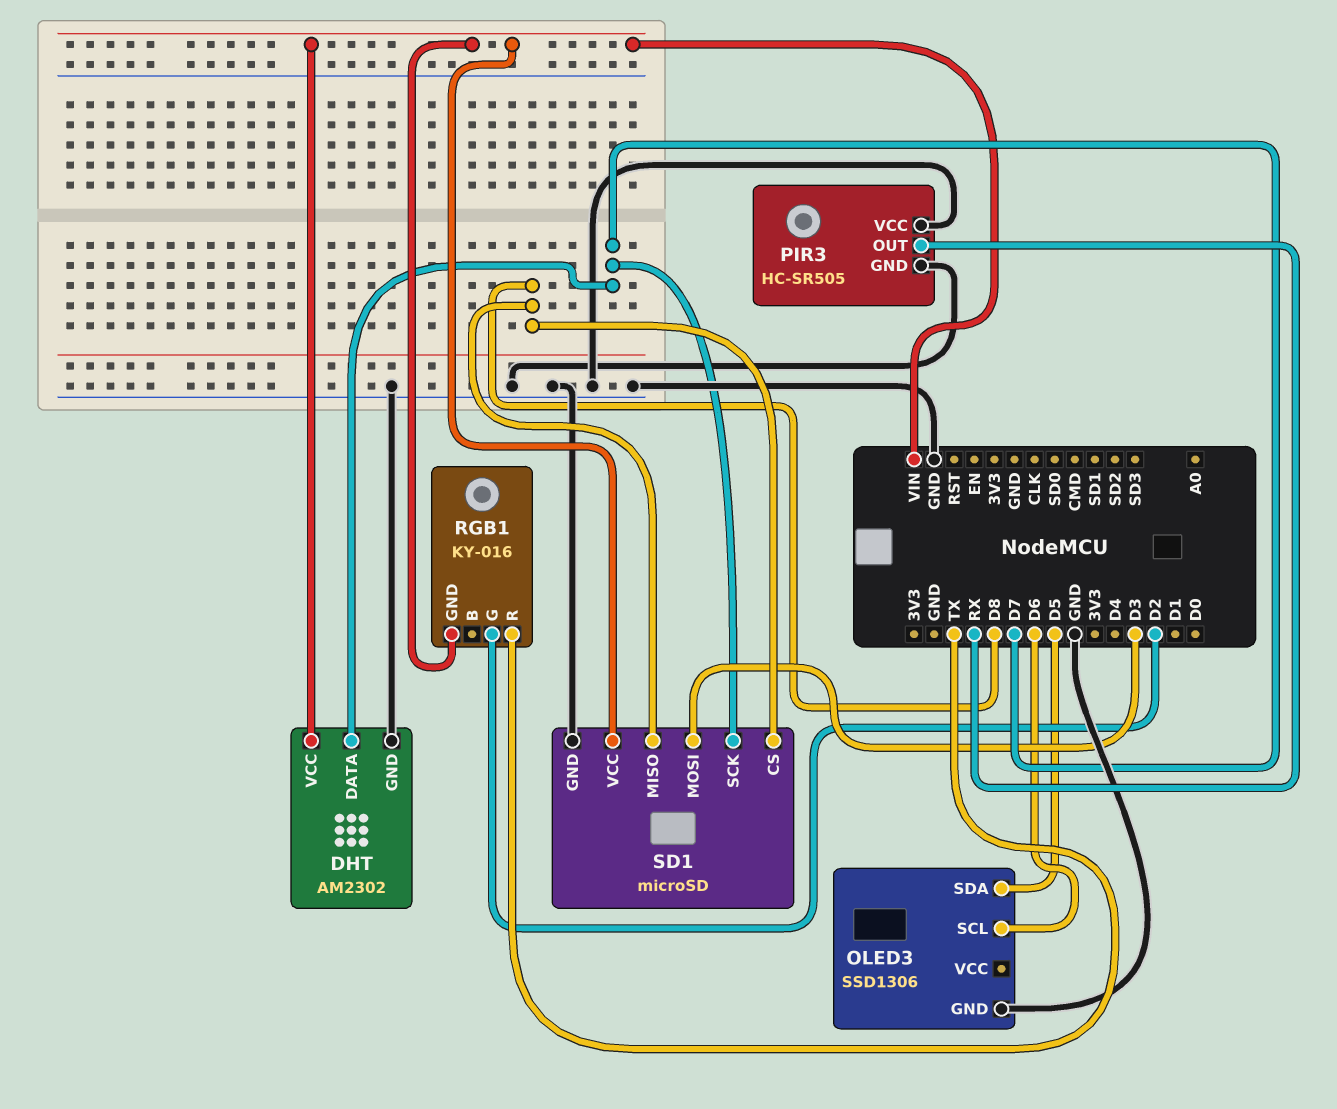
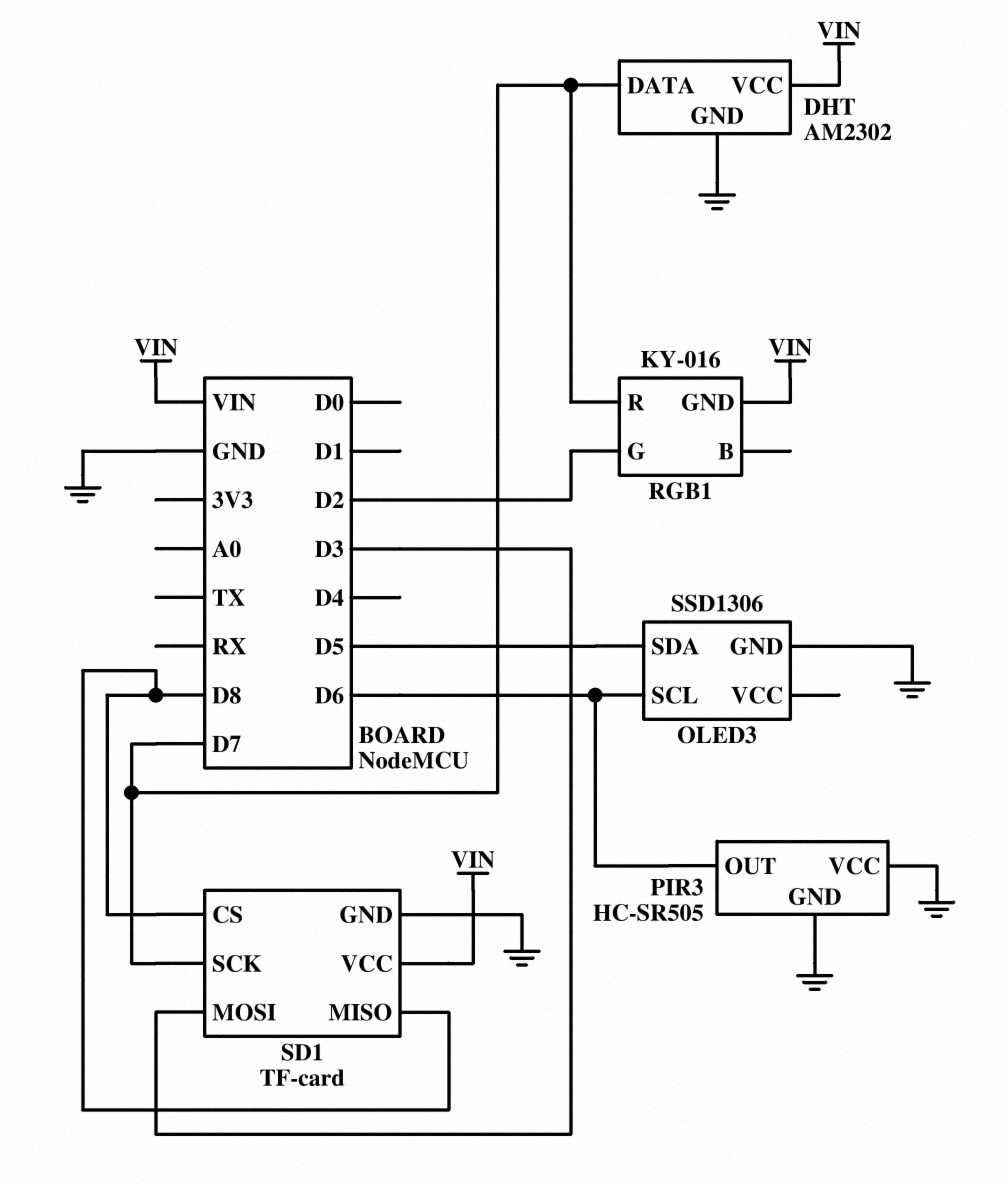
PIR3 pin OUT: RX -> D6
RGB1 pin R: TX -> D7
SD1: microSD -> TF-card

